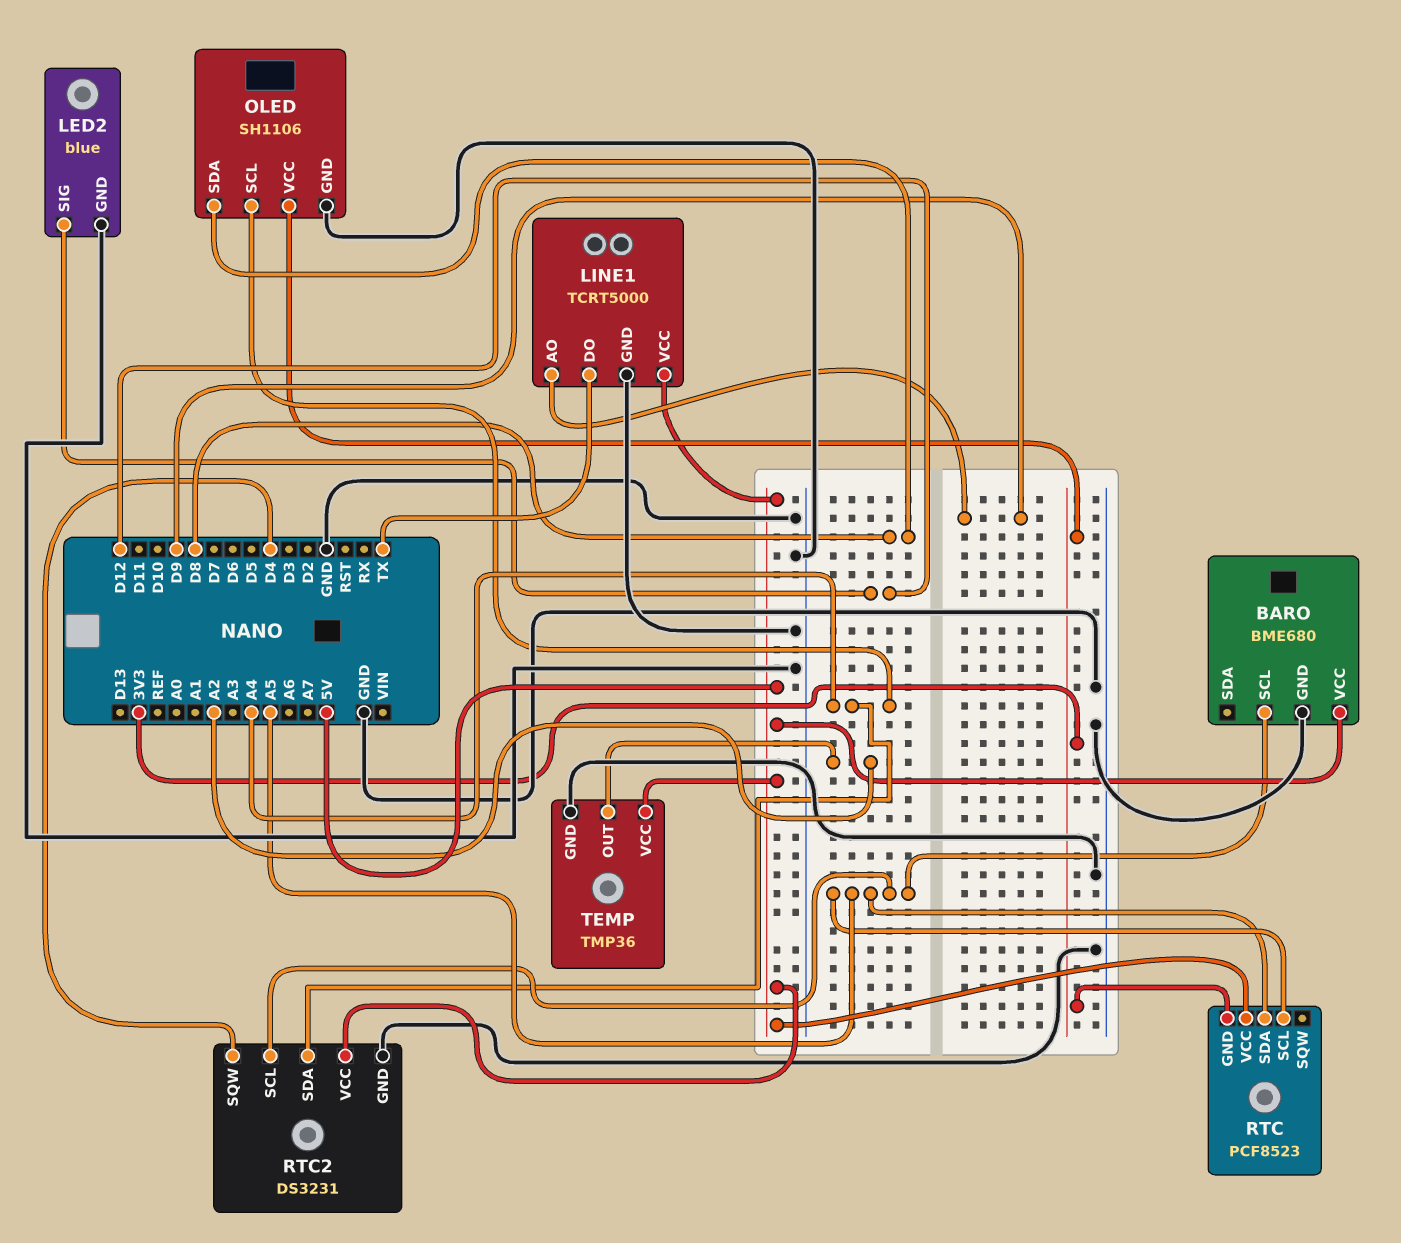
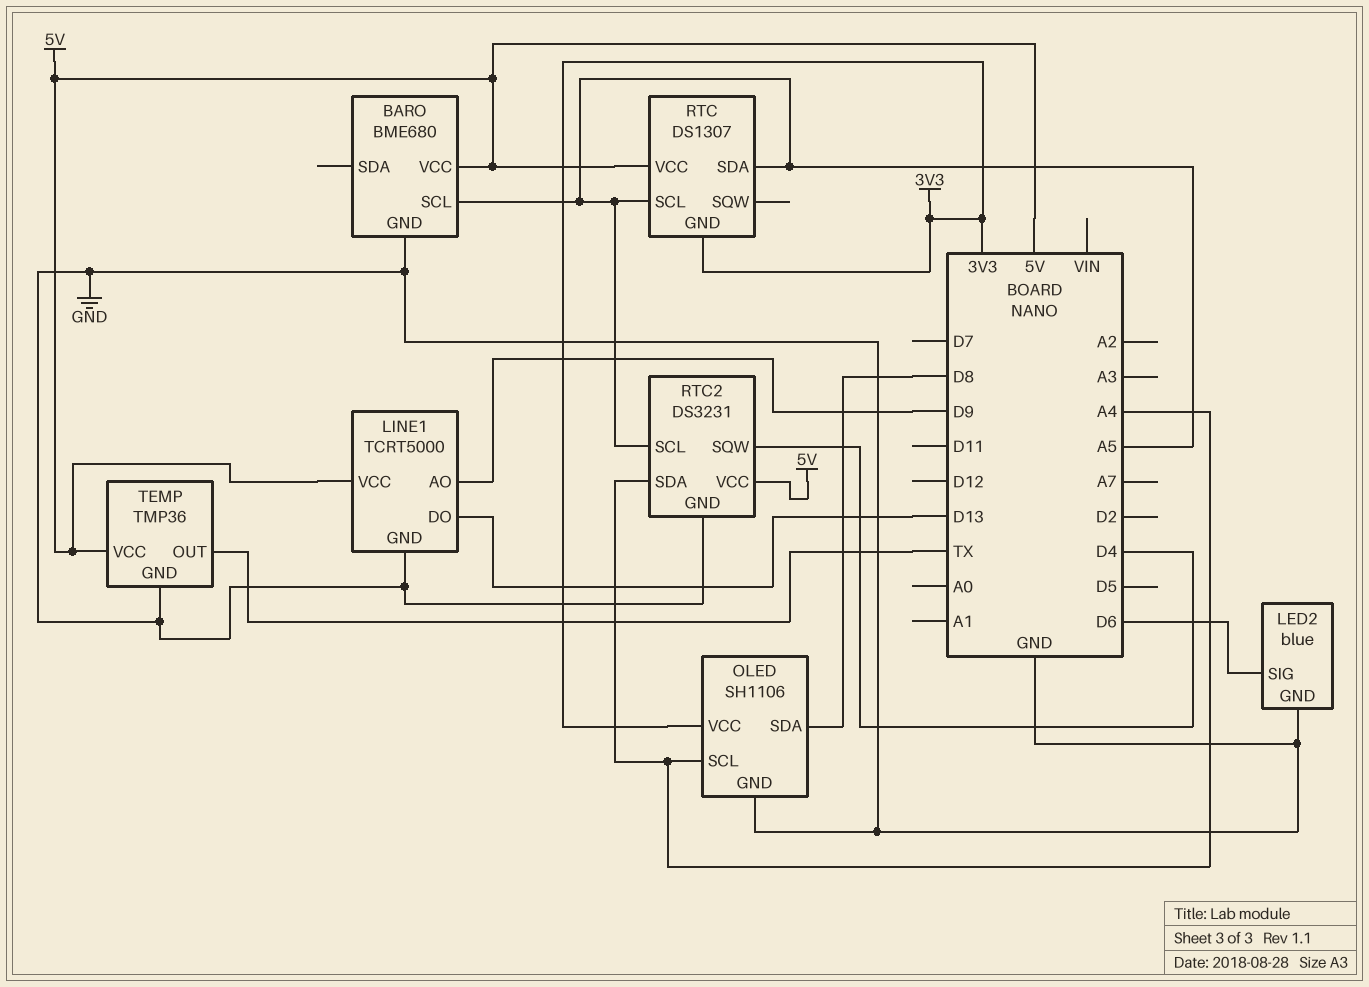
LED2 pin SIG: D12 -> D6
LINE1 pin DO: TX -> D13
RTC: PCF8523 -> DS1307
TEMP pin OUT: A2 -> TX

